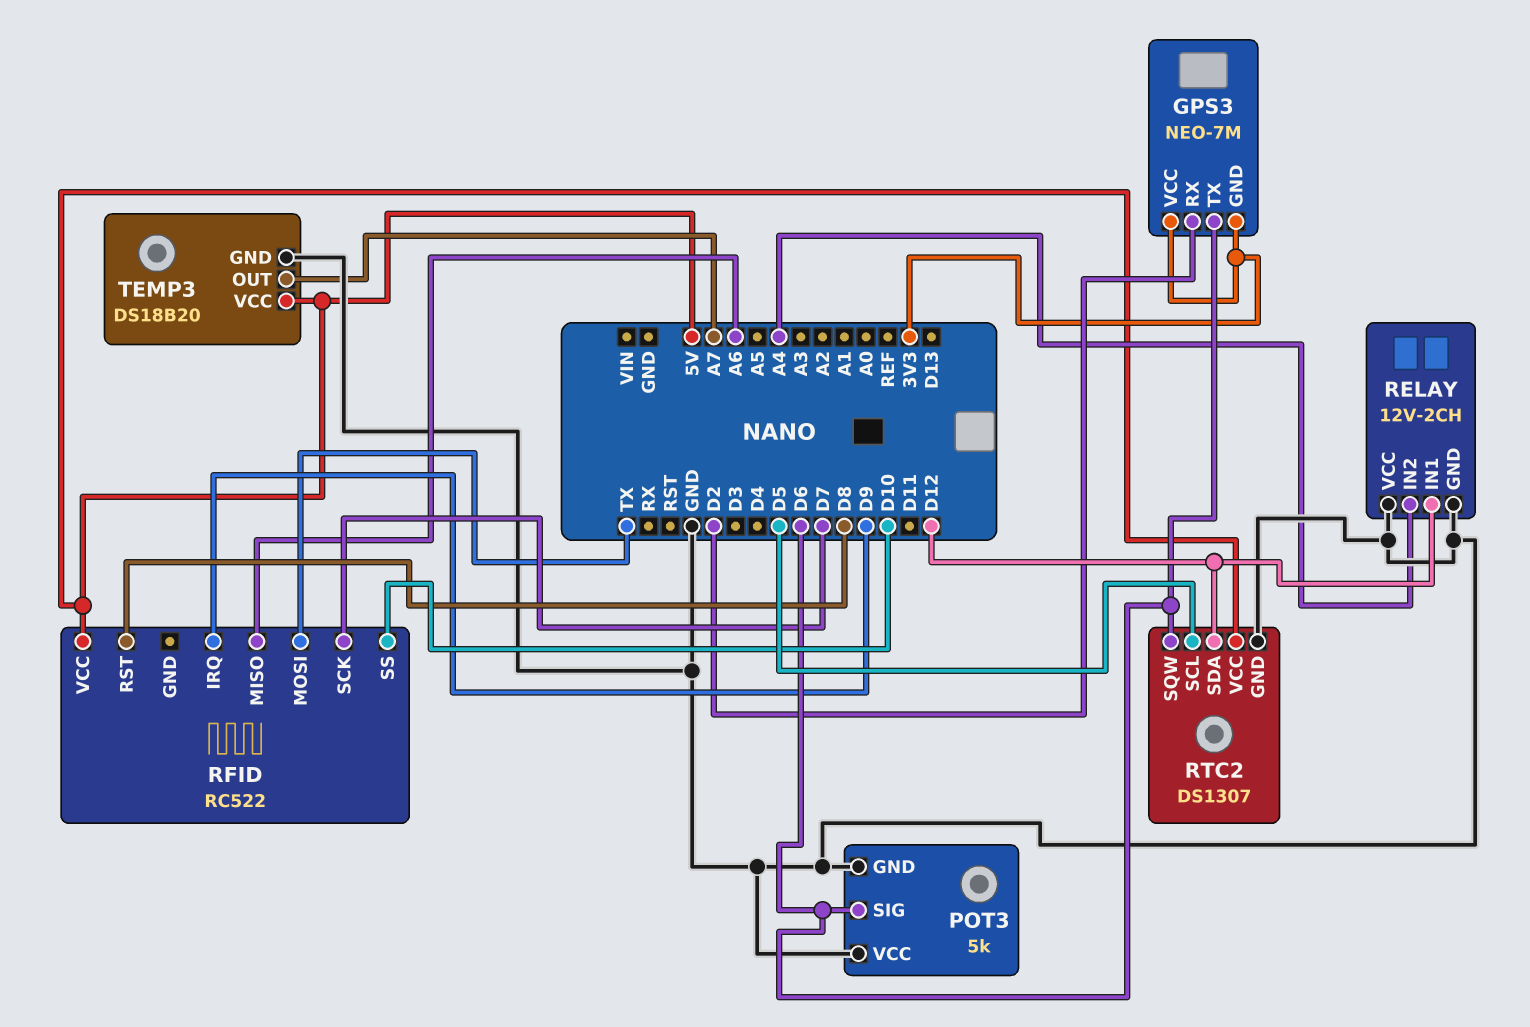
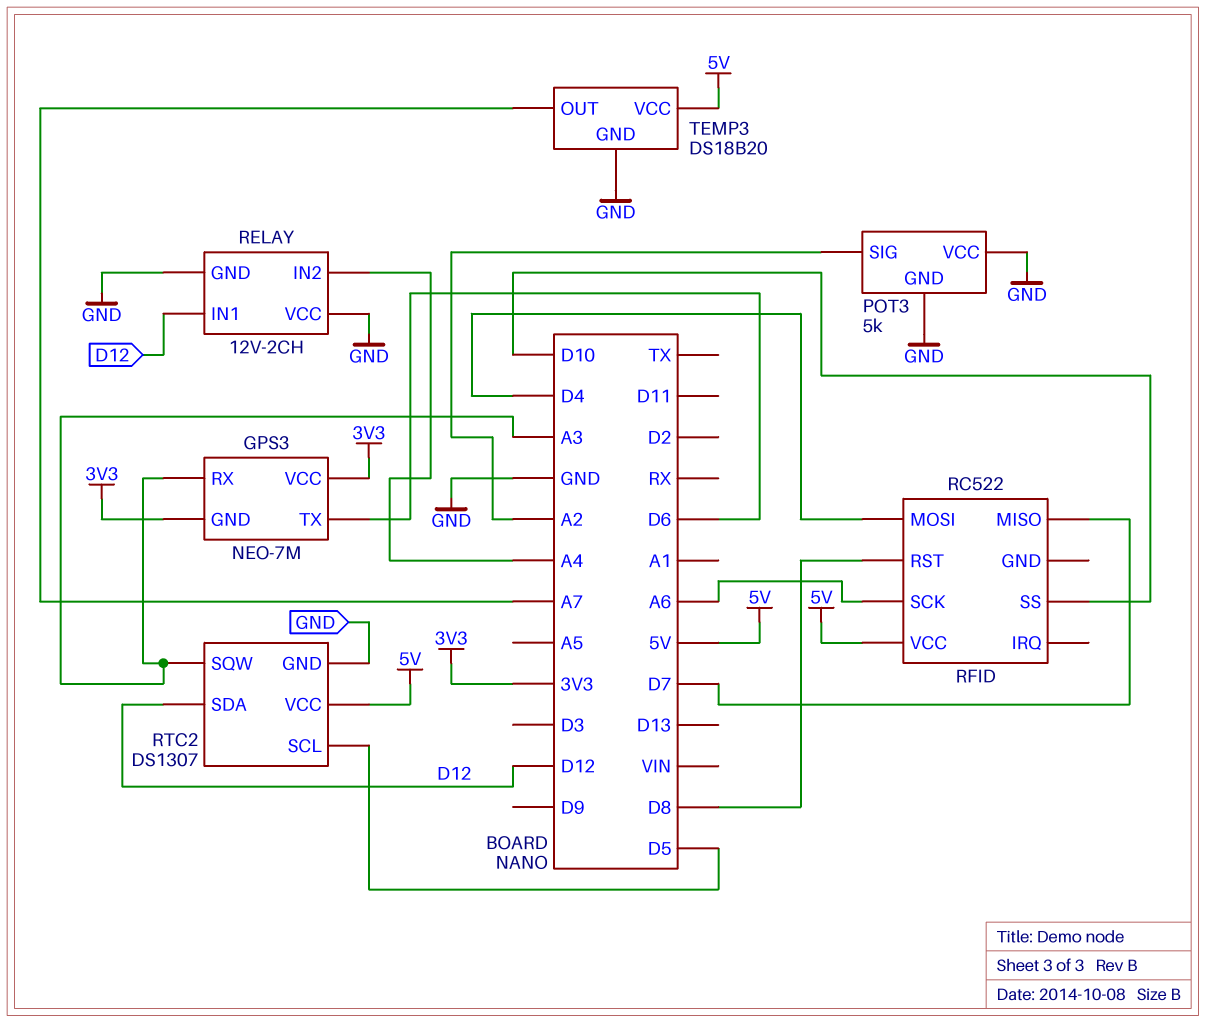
GPS3 pin RX: D2 -> A3
POT3 pin SIG: D6 -> A2
RFID pin IRQ: D9 -> none
RFID pin MISO: A6 -> D7
RFID pin MOSI: TX -> D4
RFID pin SCK: D7 -> A6
RTC2 pin SQW: D6 -> A3

